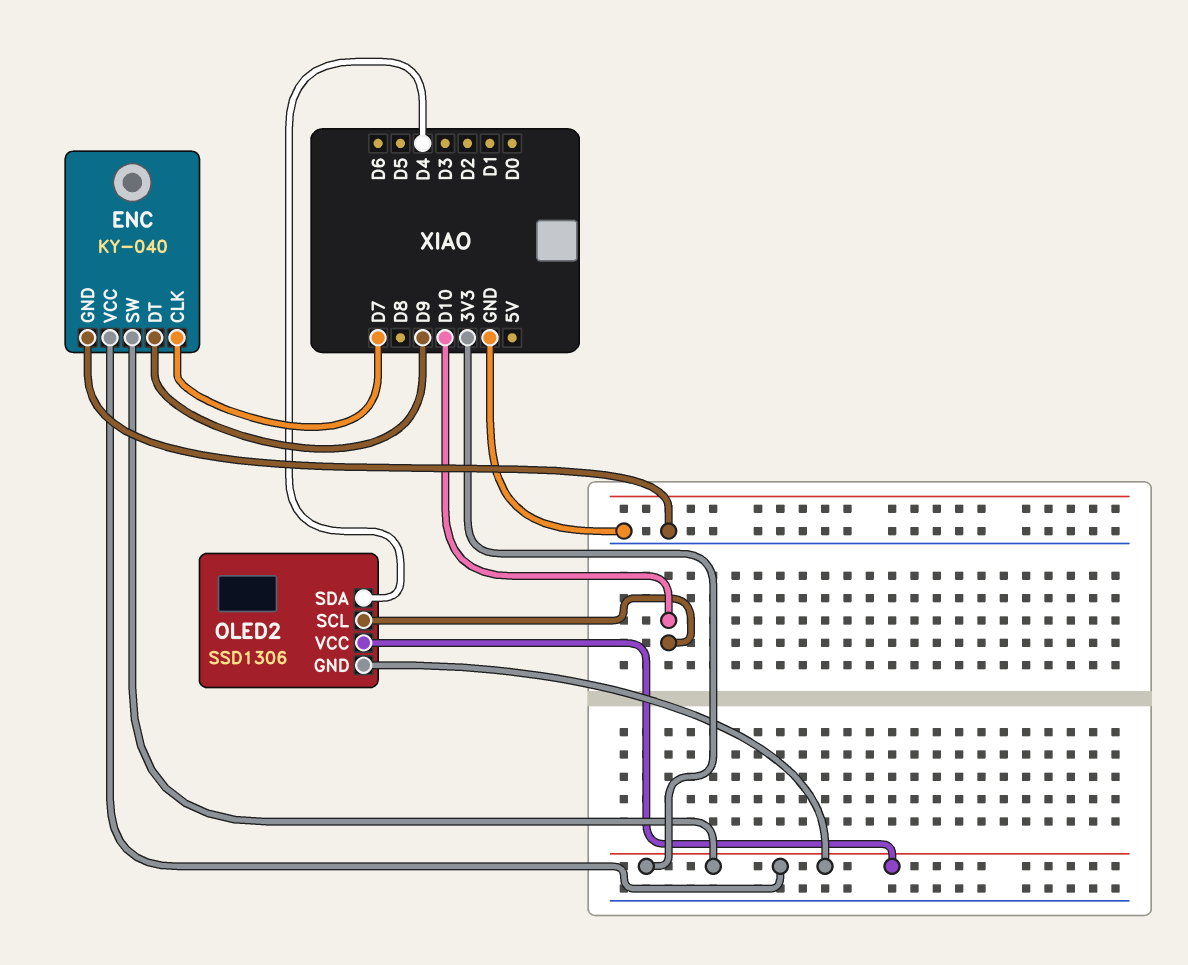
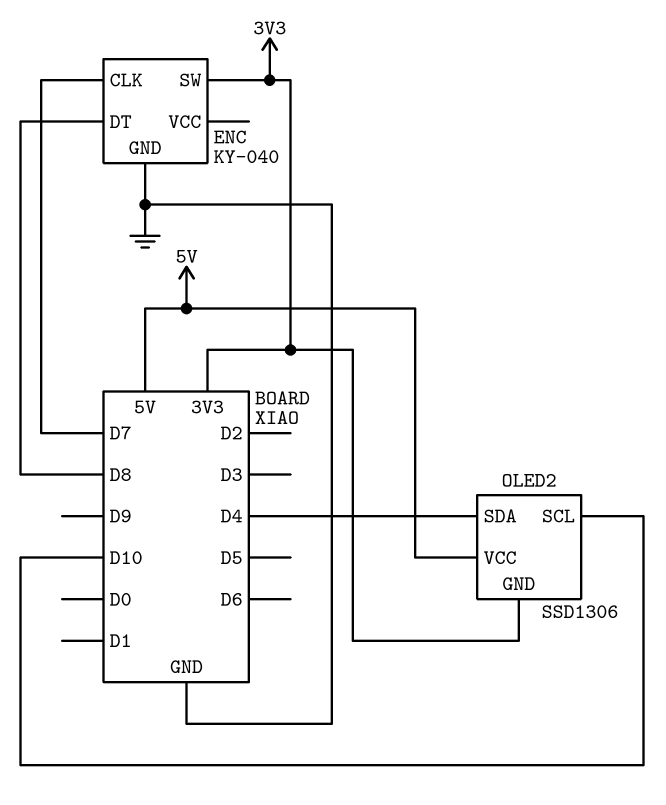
ENC pin DT: D9 -> D8
ENC pin VCC: 3V3 -> none
OLED2 pin VCC: 3V3 -> 5V

